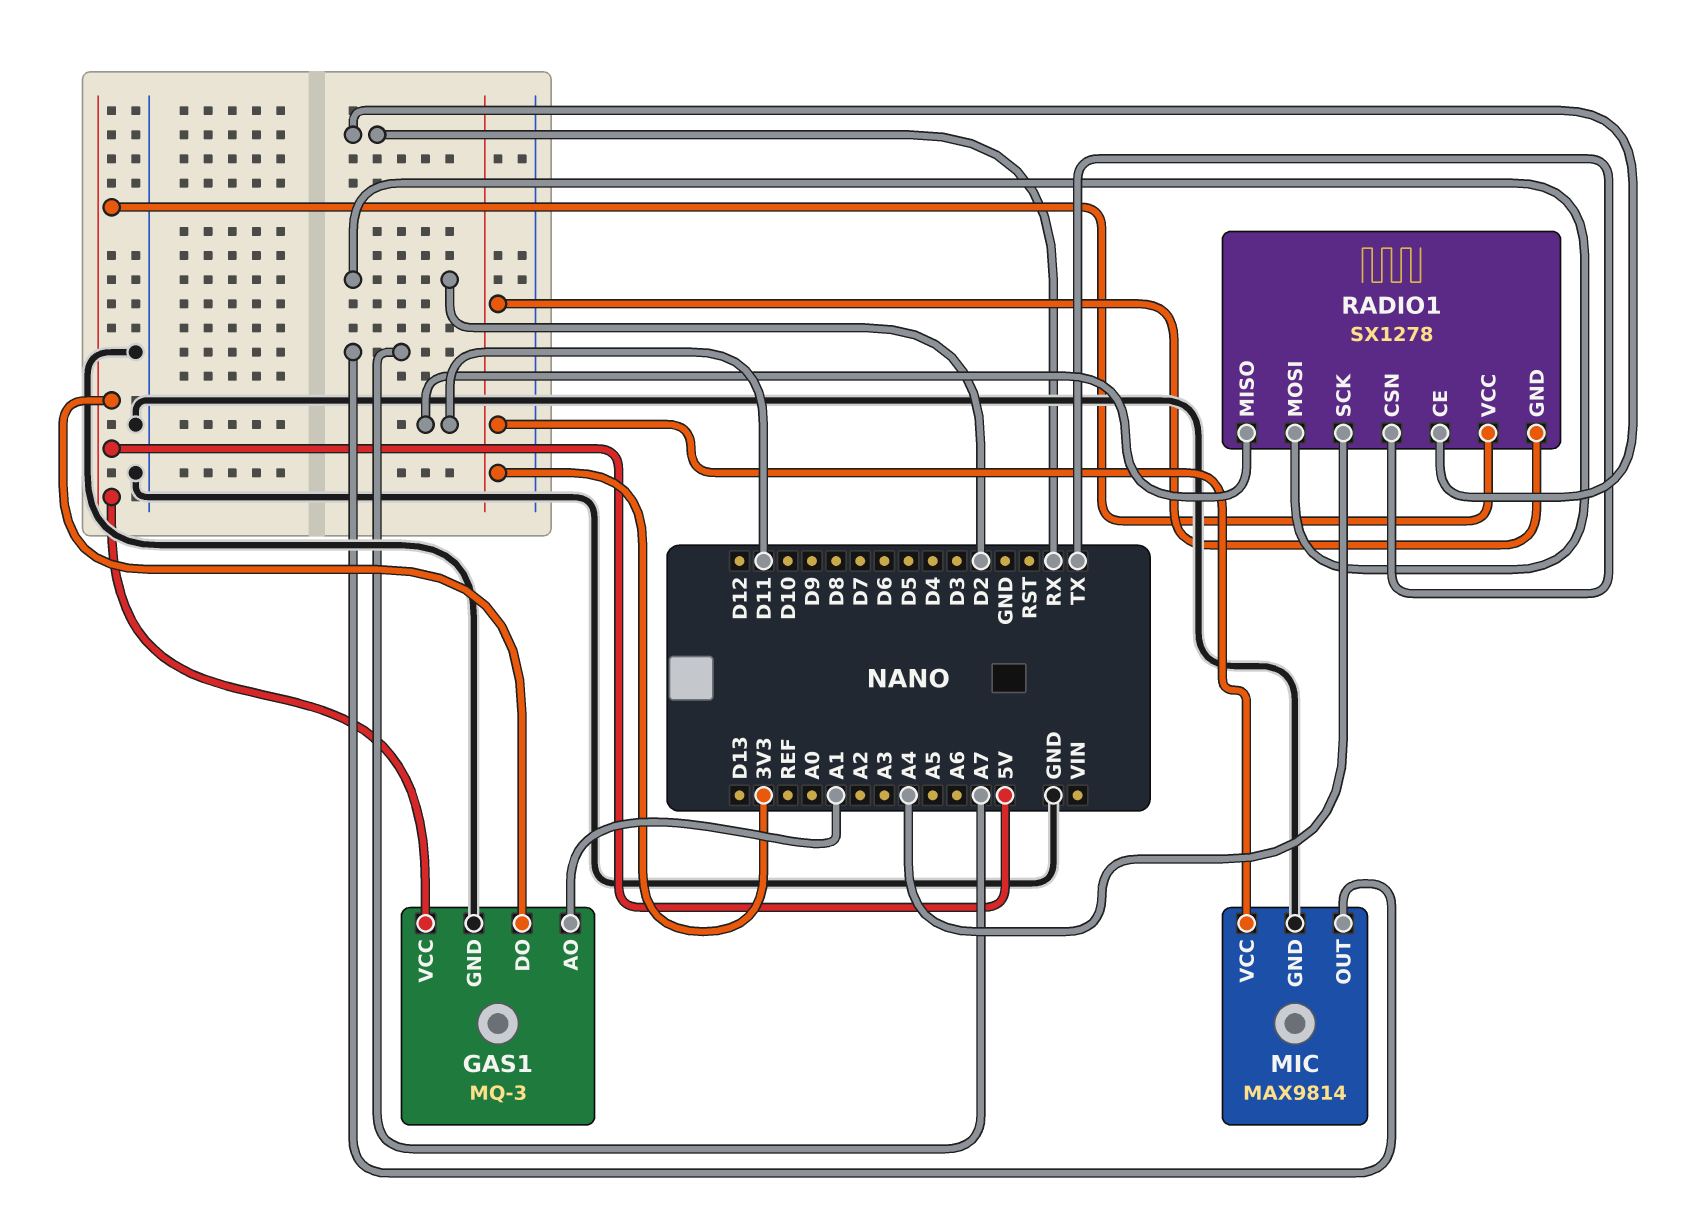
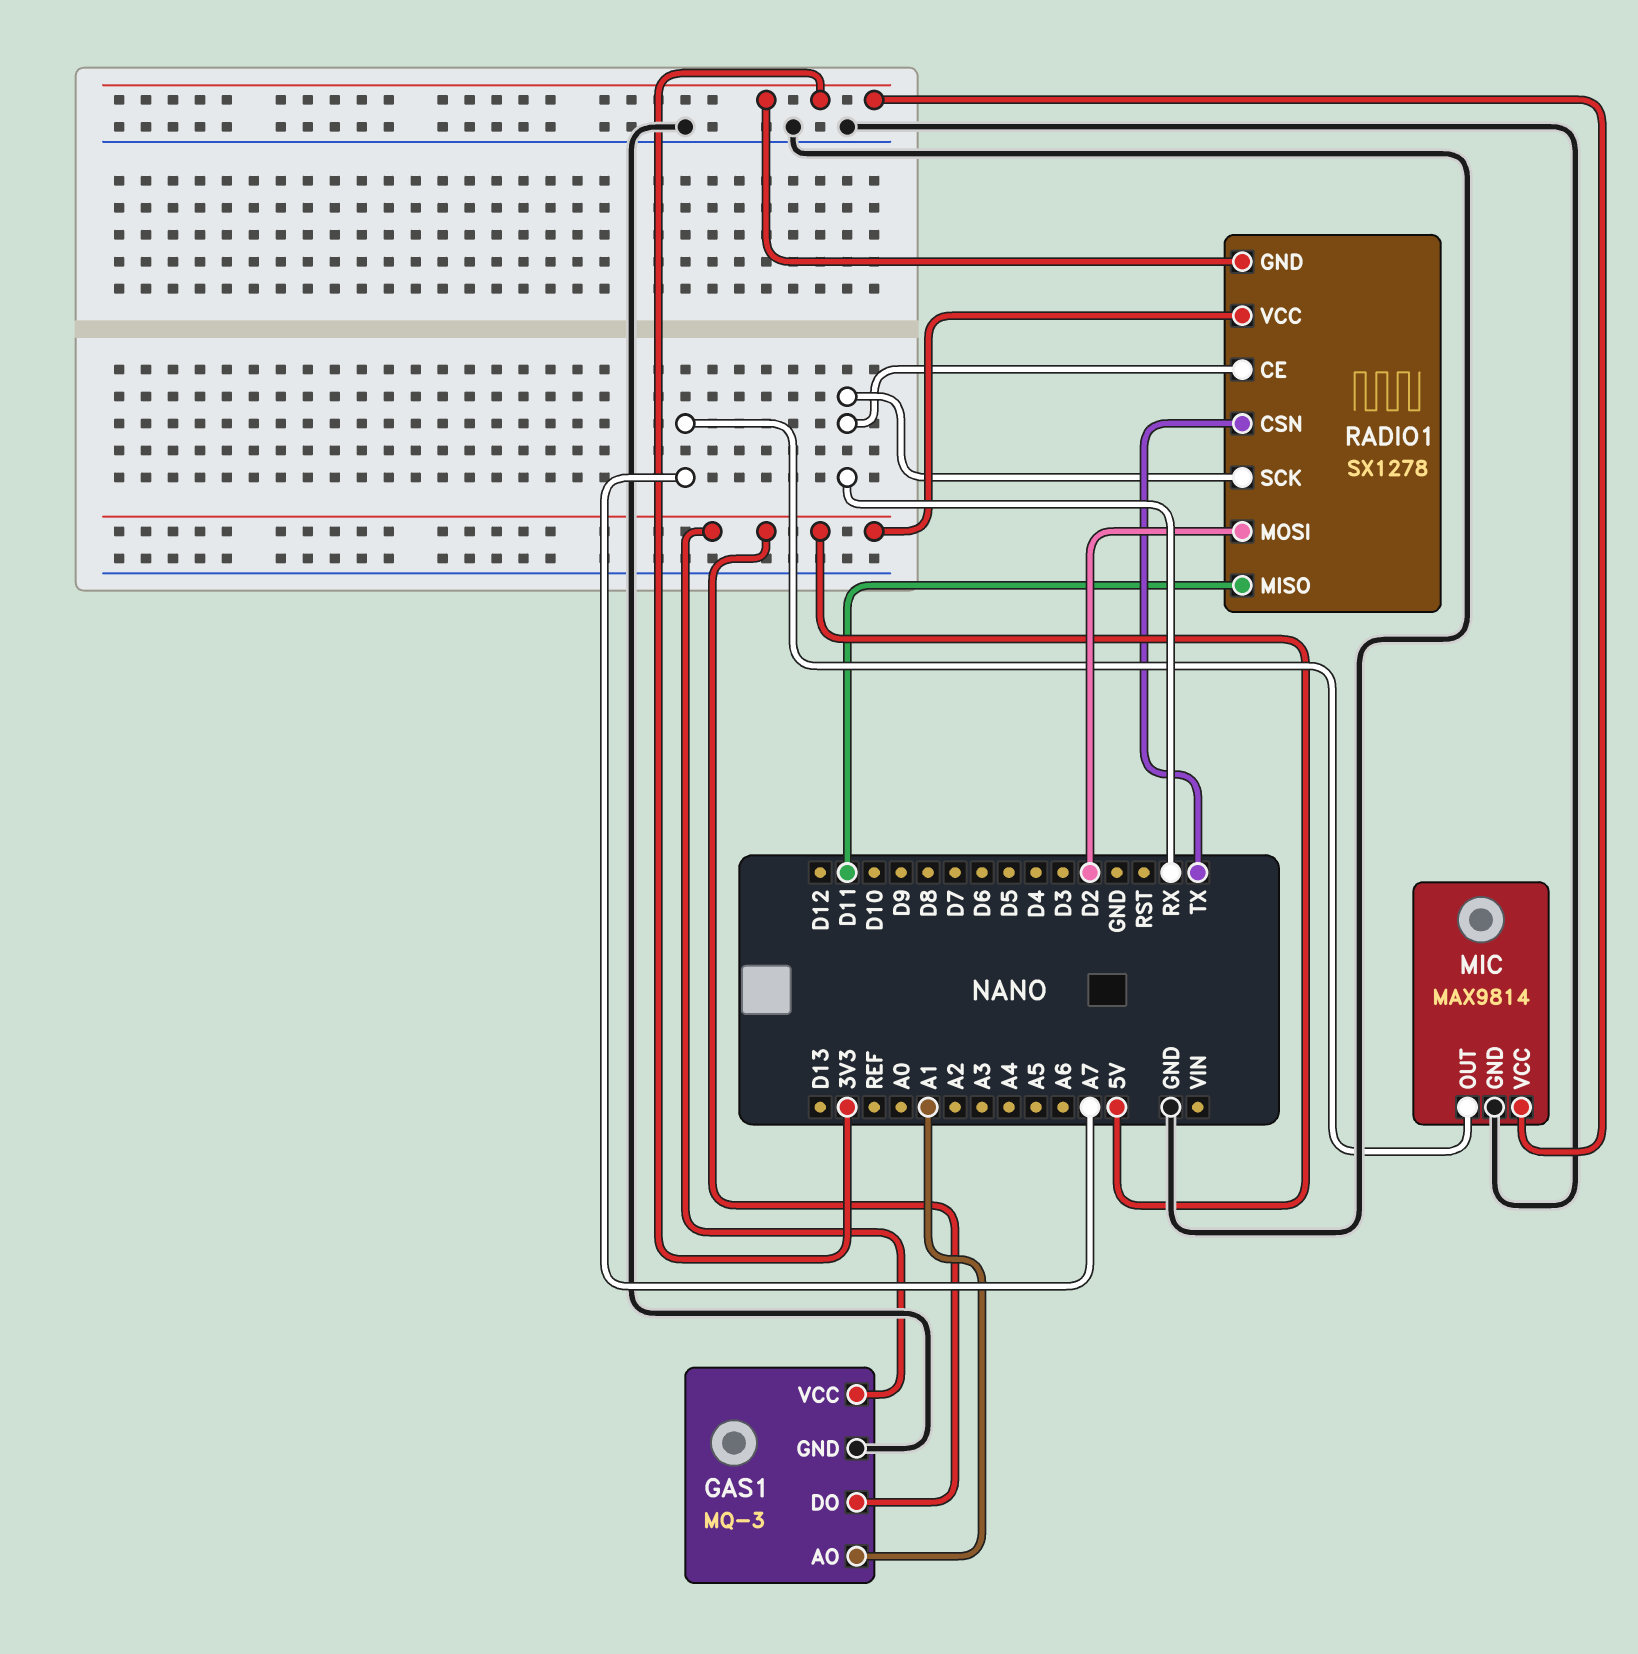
RADIO1 pin SCK: A4 -> RX

